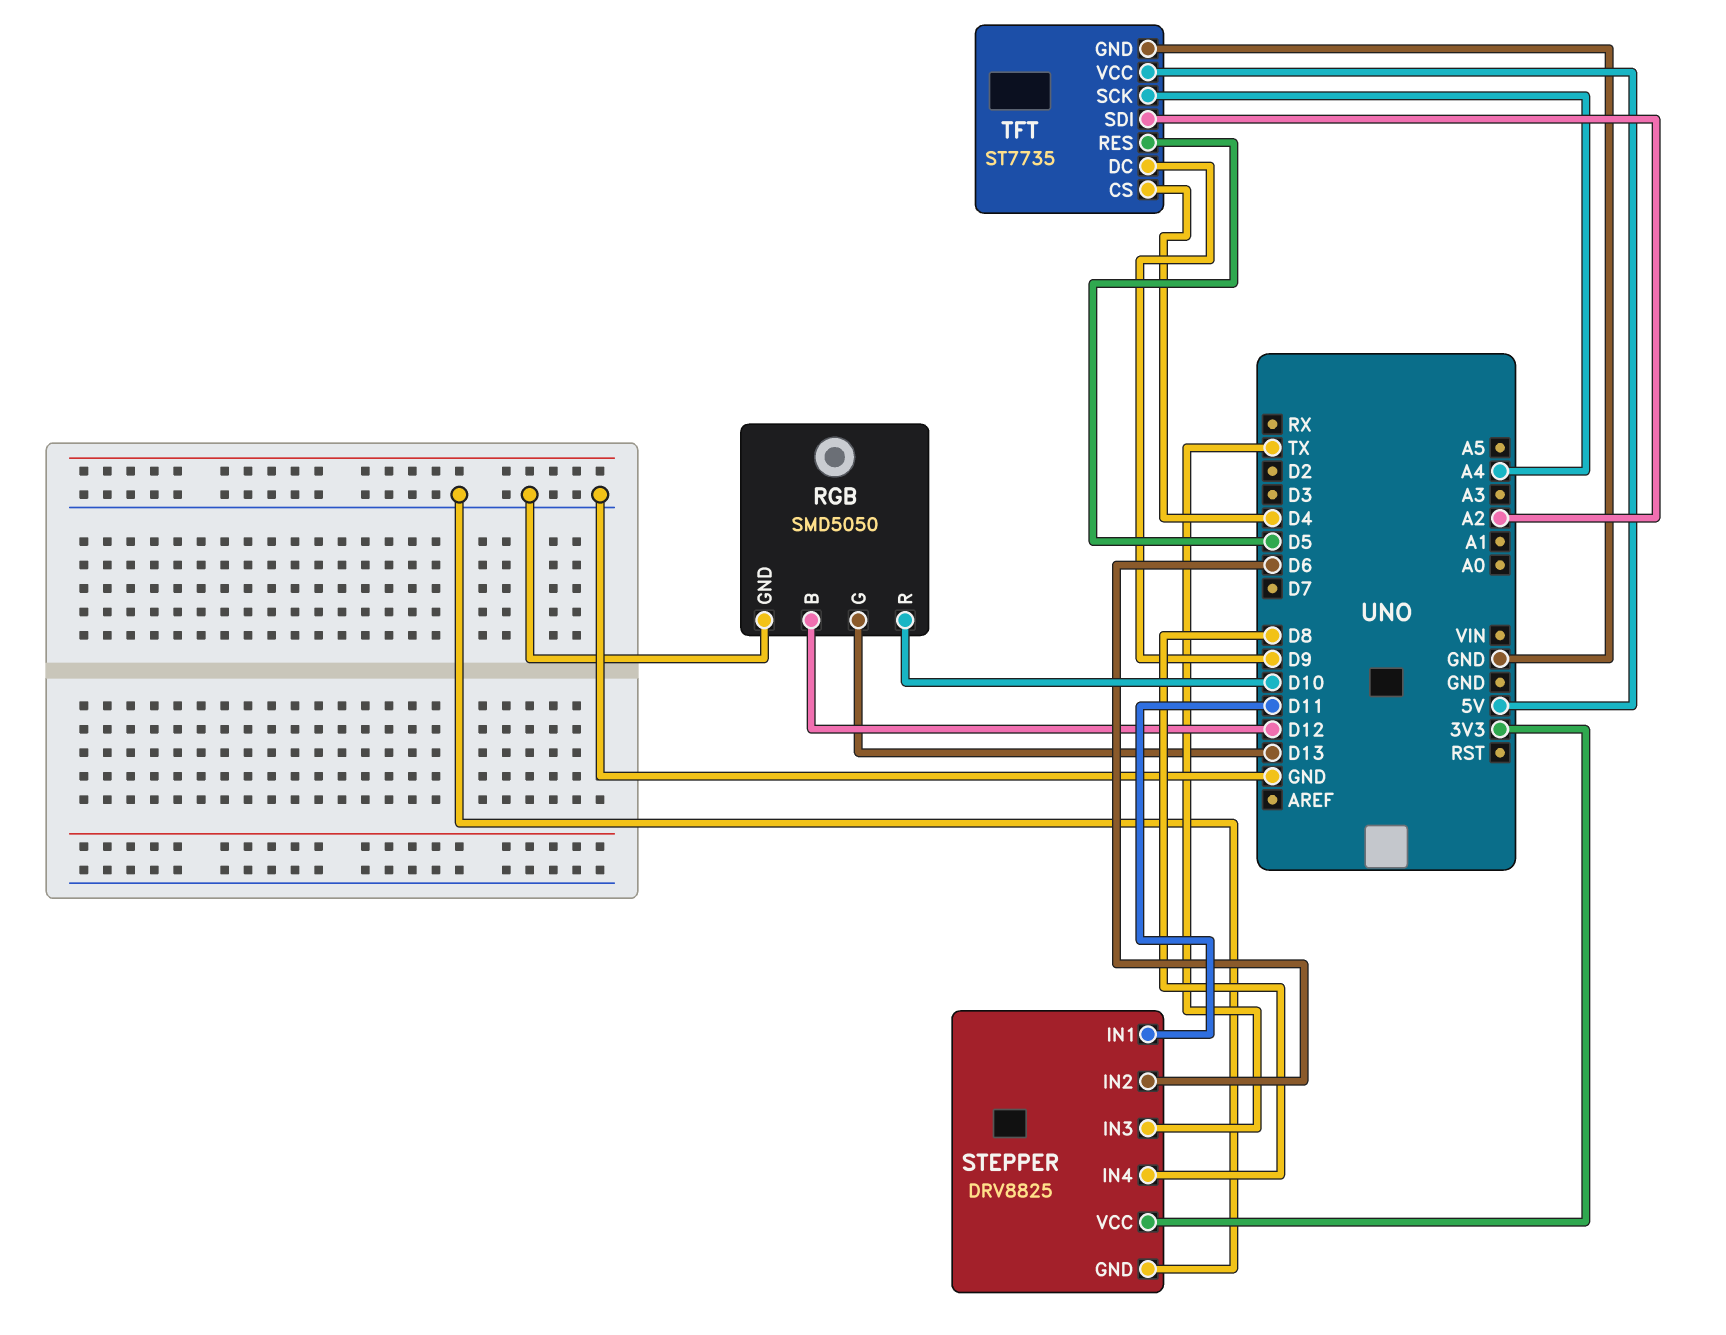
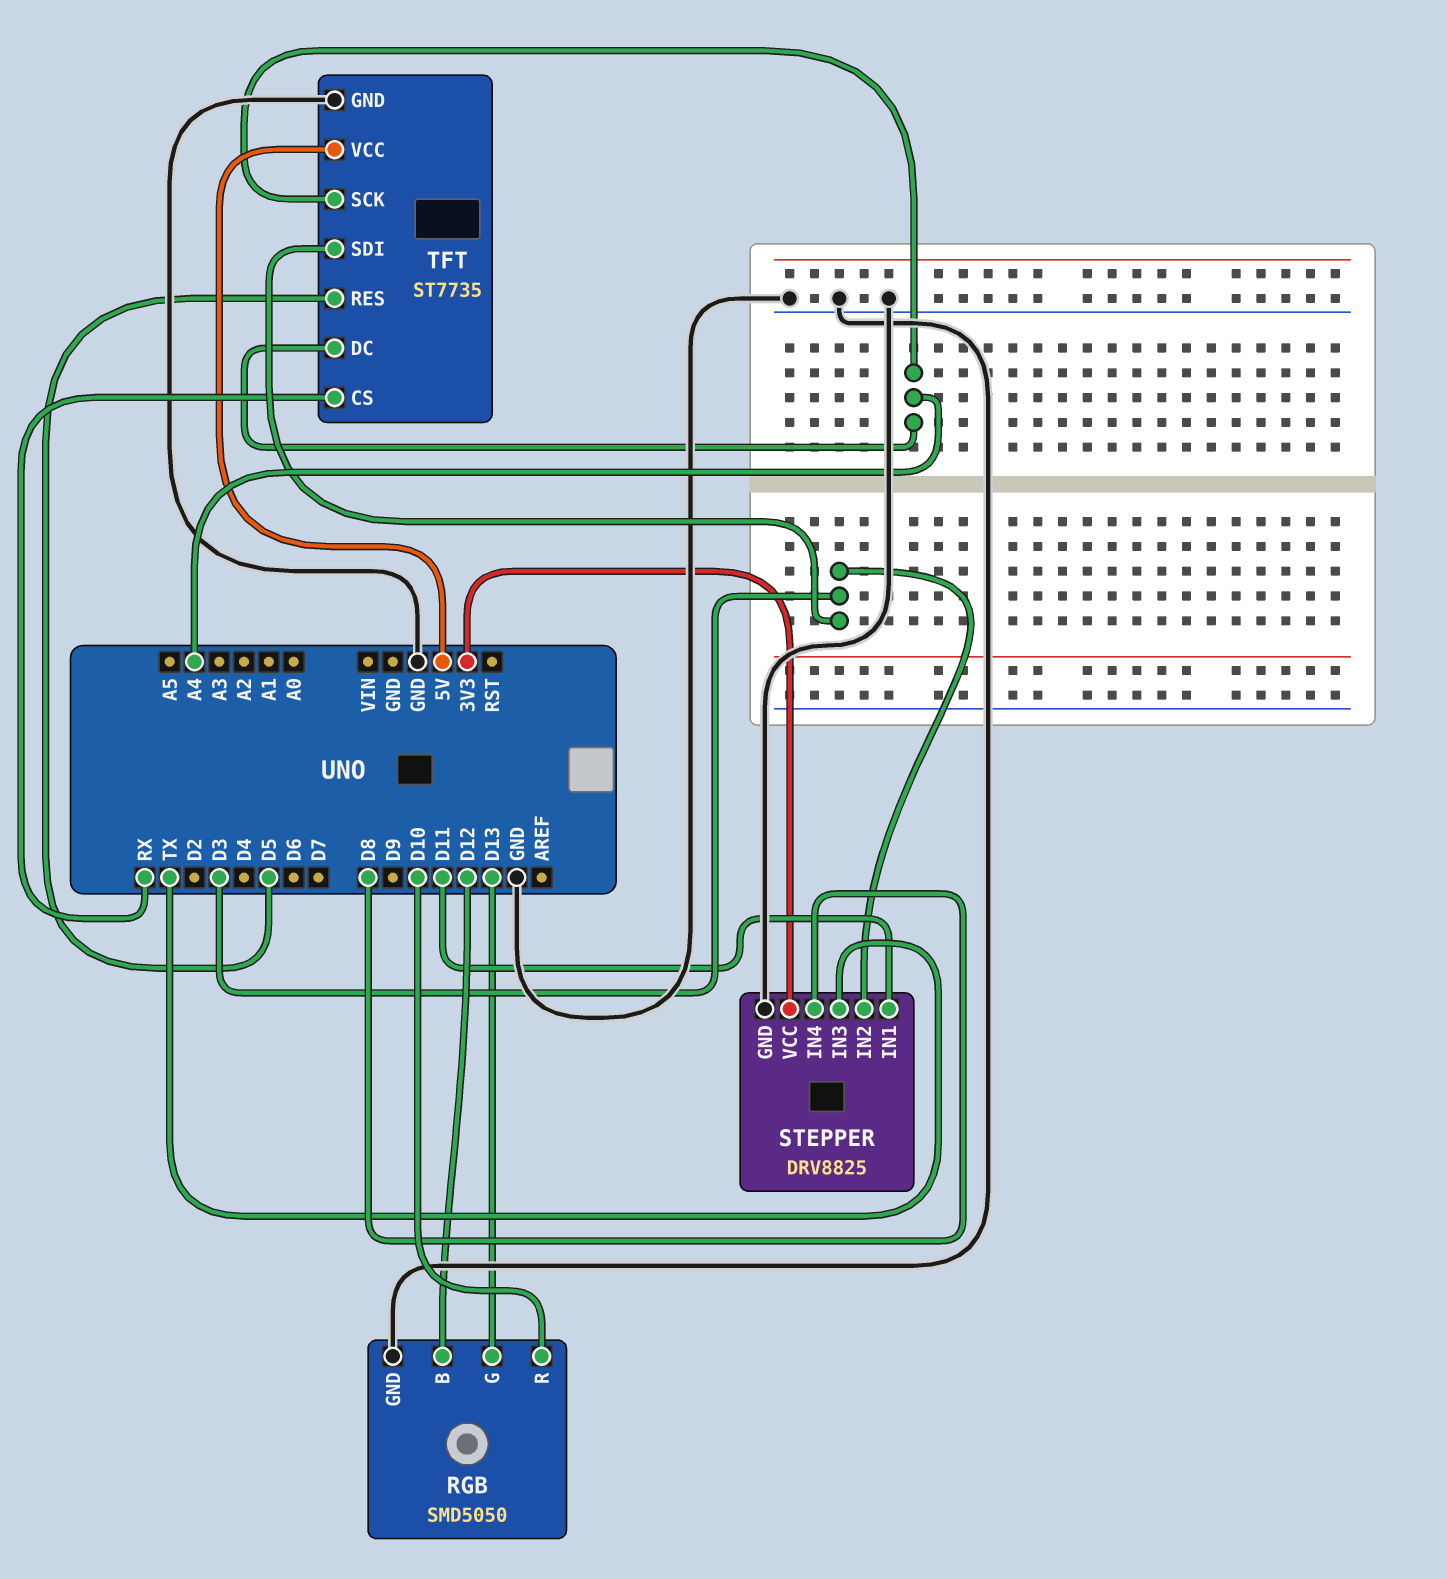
STEPPER pin IN2: D6 -> D3
TFT pin CS: D4 -> RX
TFT pin DC: D9 -> A4
TFT pin SDI: A2 -> D3

